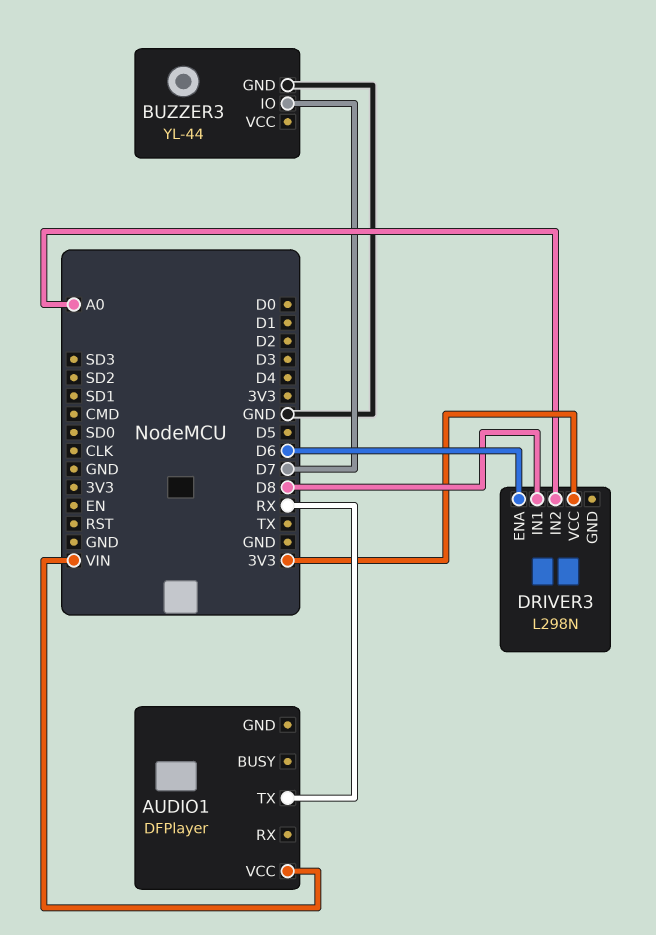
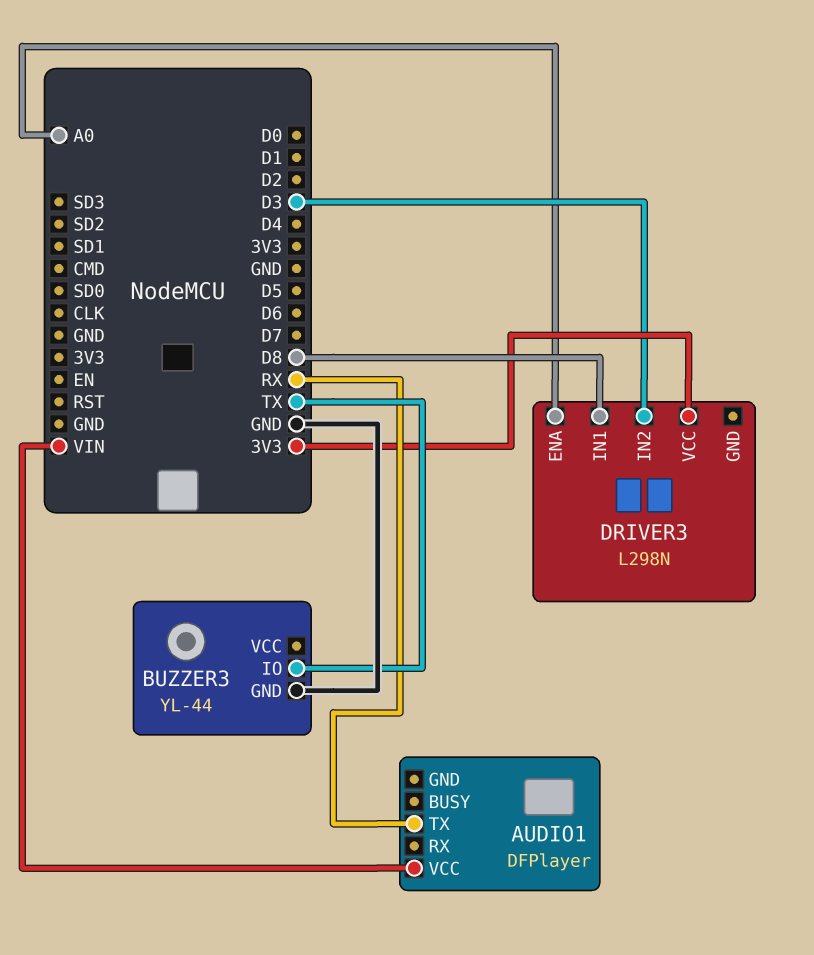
BUZZER3 pin IO: D7 -> TX
DRIVER3 pin ENA: D6 -> A0
DRIVER3 pin IN2: A0 -> D3

